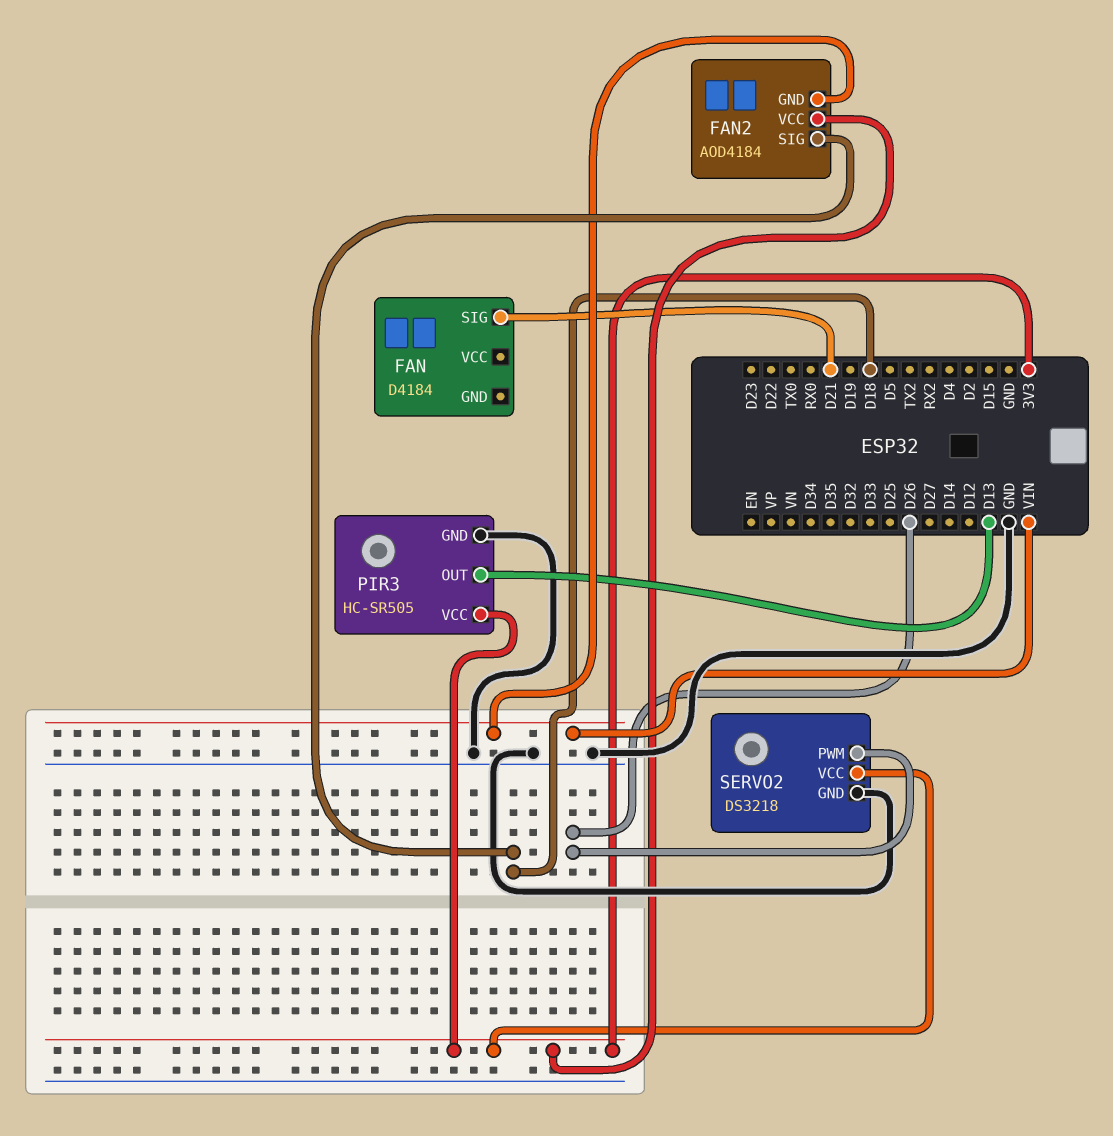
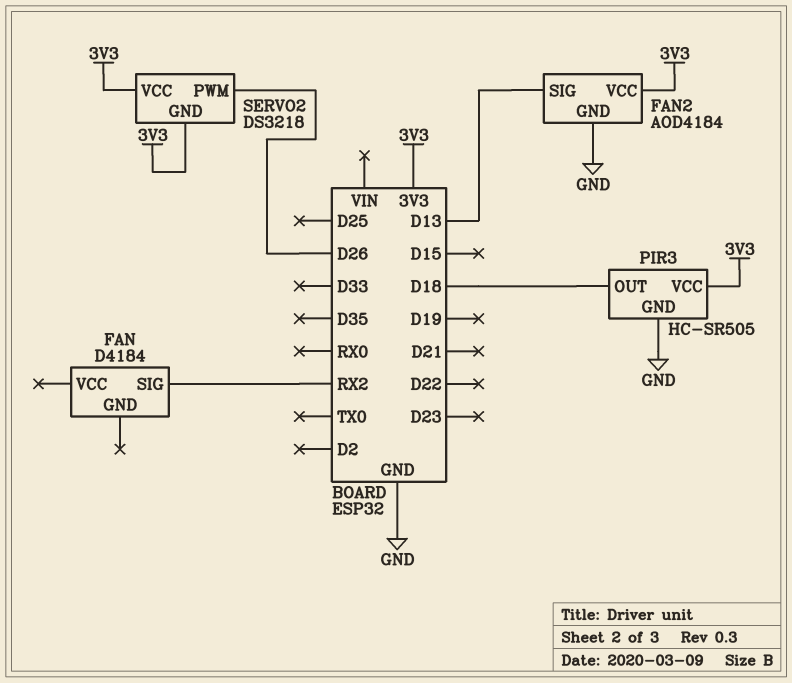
FAN pin SIG: D21 -> RX2
FAN2 pin GND: VIN -> GND
FAN2 pin SIG: D18 -> D13
PIR3 pin OUT: D13 -> D18
SERVO2 pin GND: GND -> 3V3

